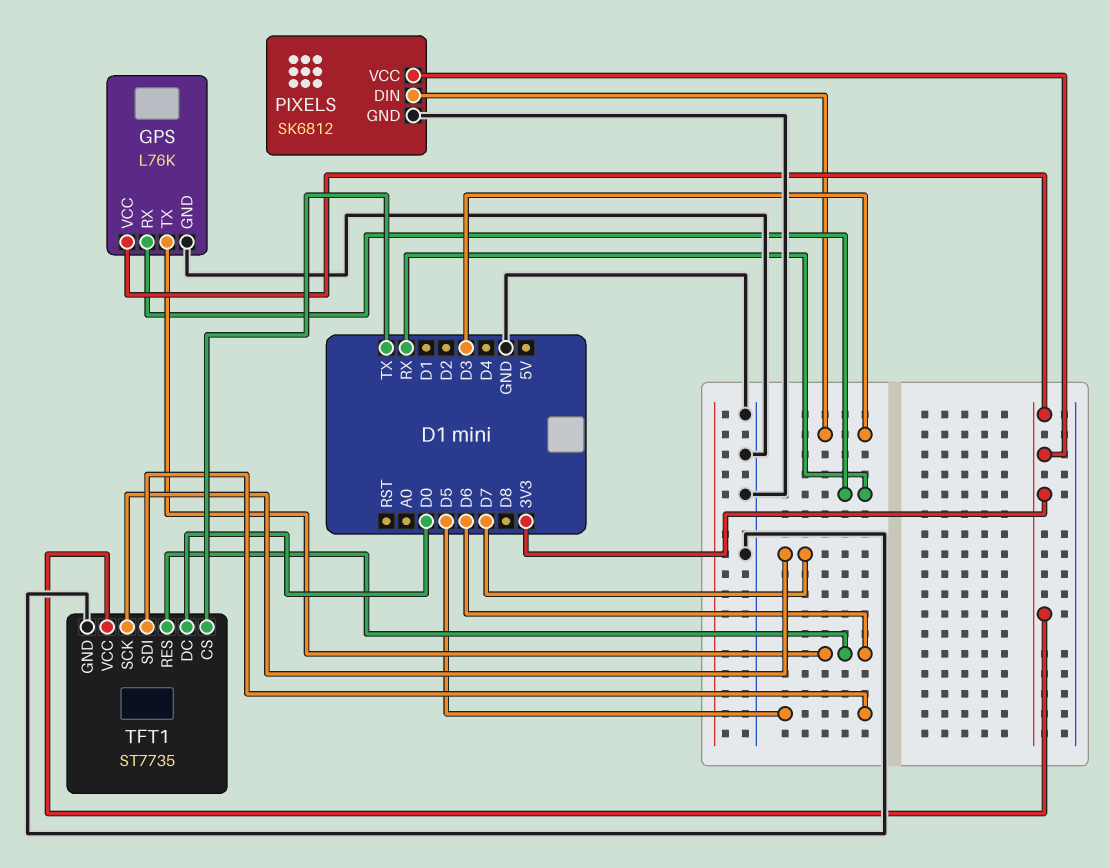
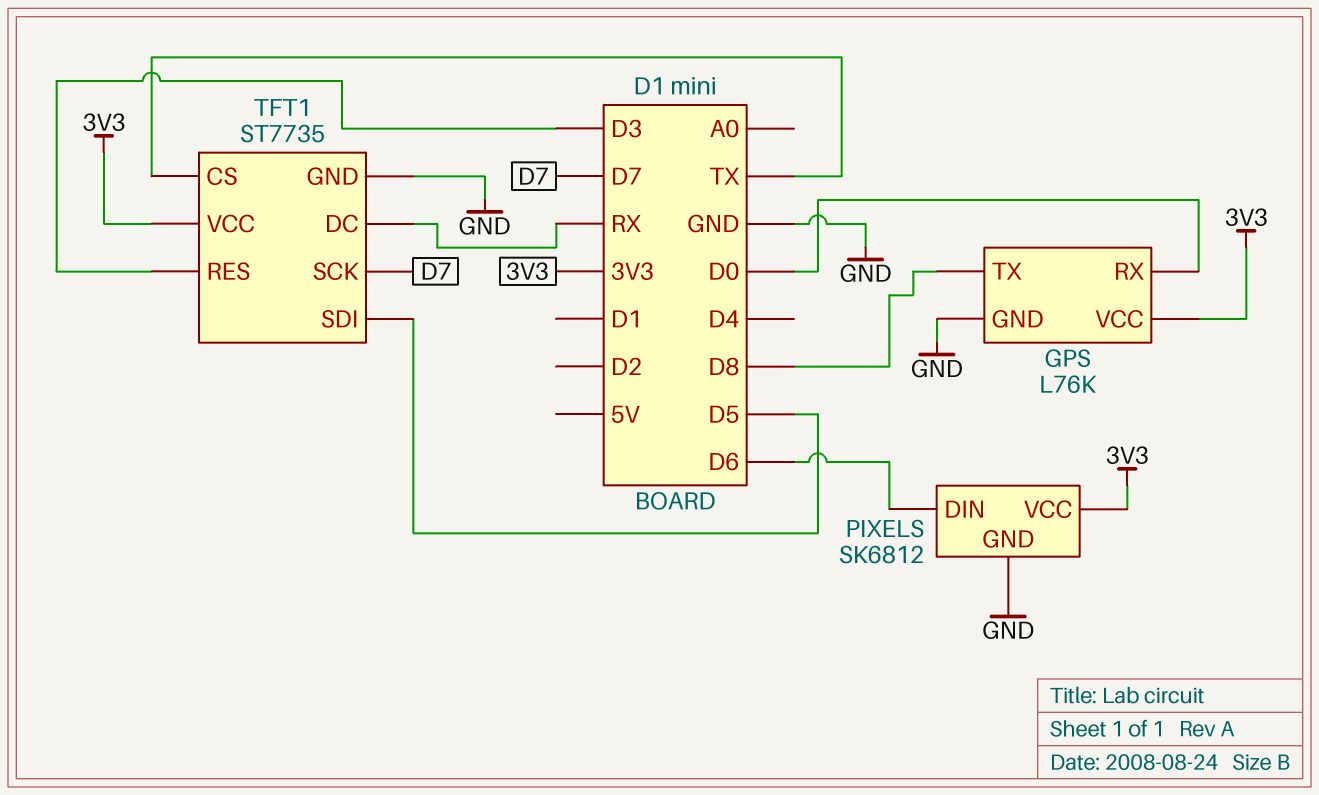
GPS pin RX: RX -> D0
GPS pin TX: D6 -> D8
PIXELS pin DIN: D3 -> D6
TFT1 pin DC: D0 -> RX
TFT1 pin RES: D6 -> D3

